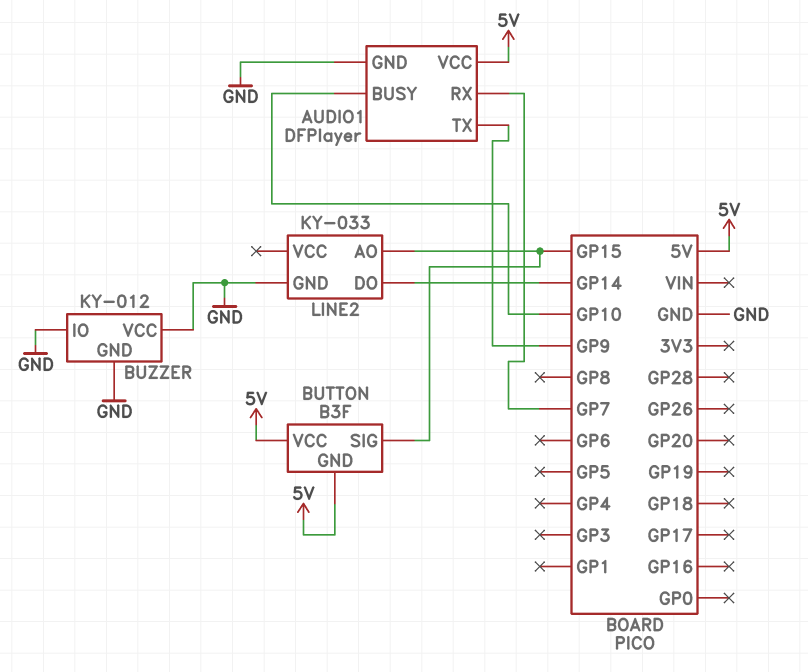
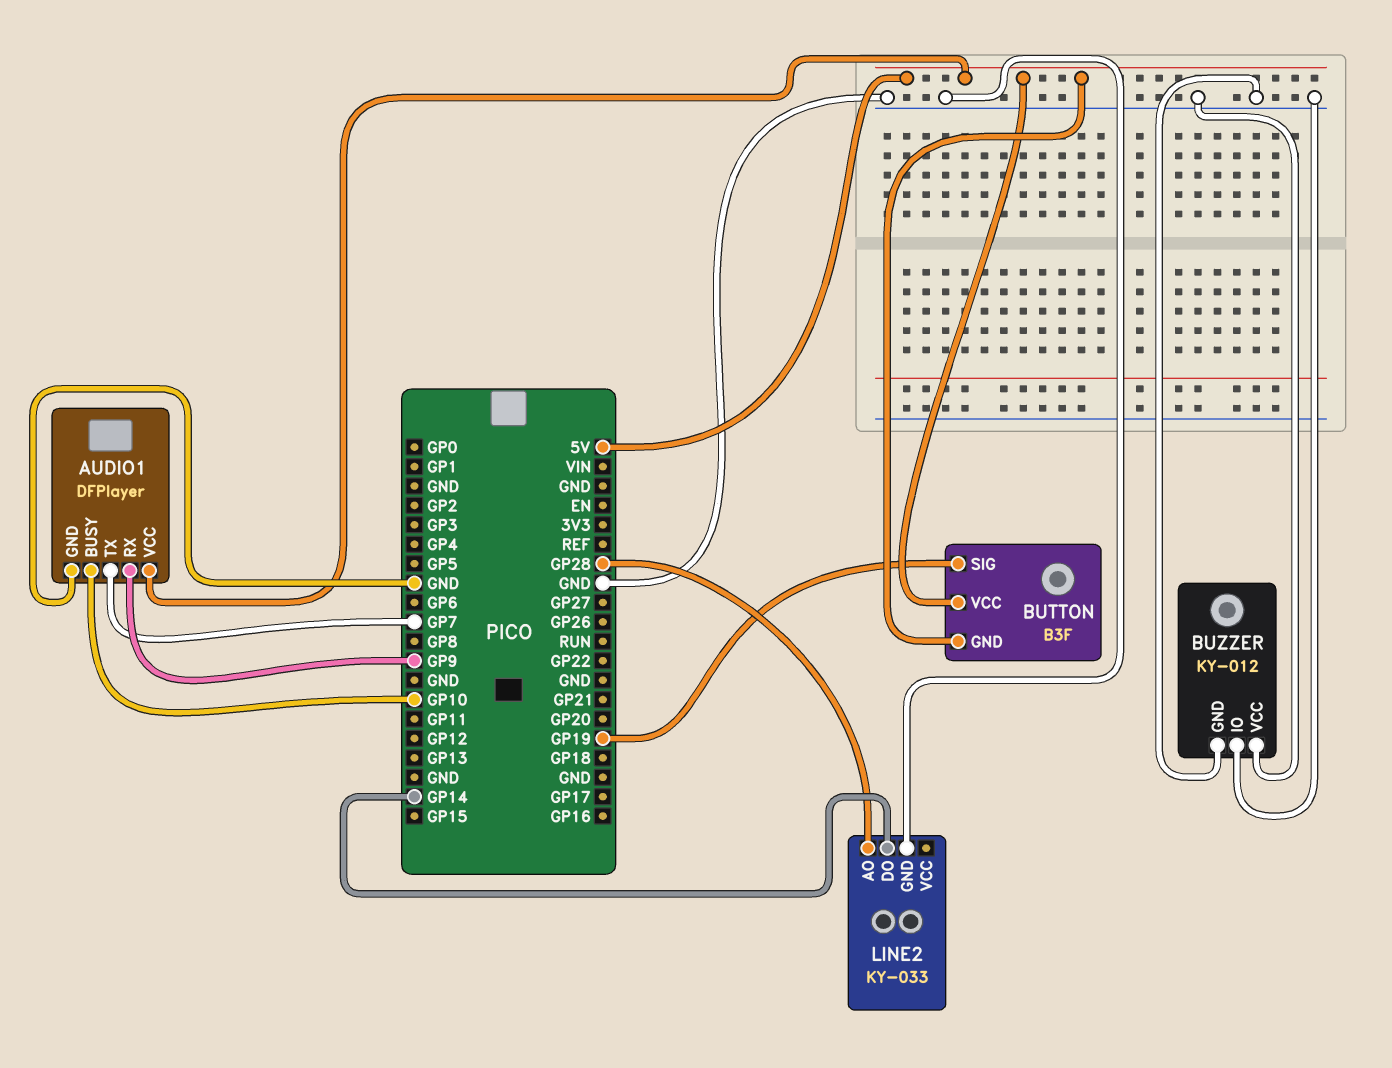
AUDIO1 pin RX: GP7 -> GP9
AUDIO1 pin TX: GP9 -> GP7
BUTTON pin SIG: GP15 -> GP19
LINE2 pin AO: GP15 -> GP28

